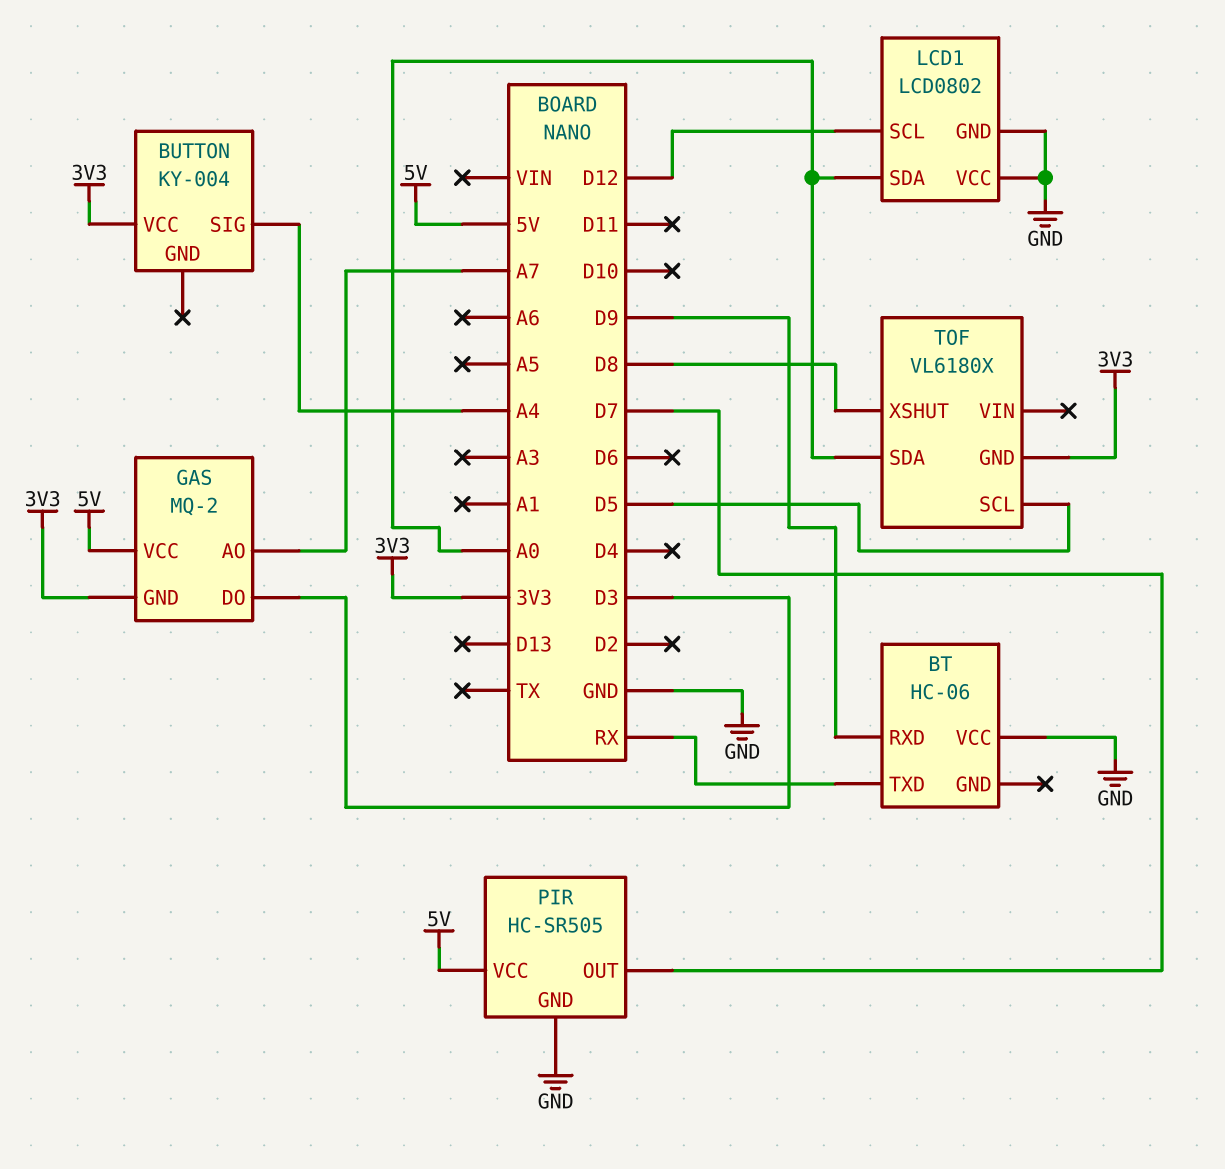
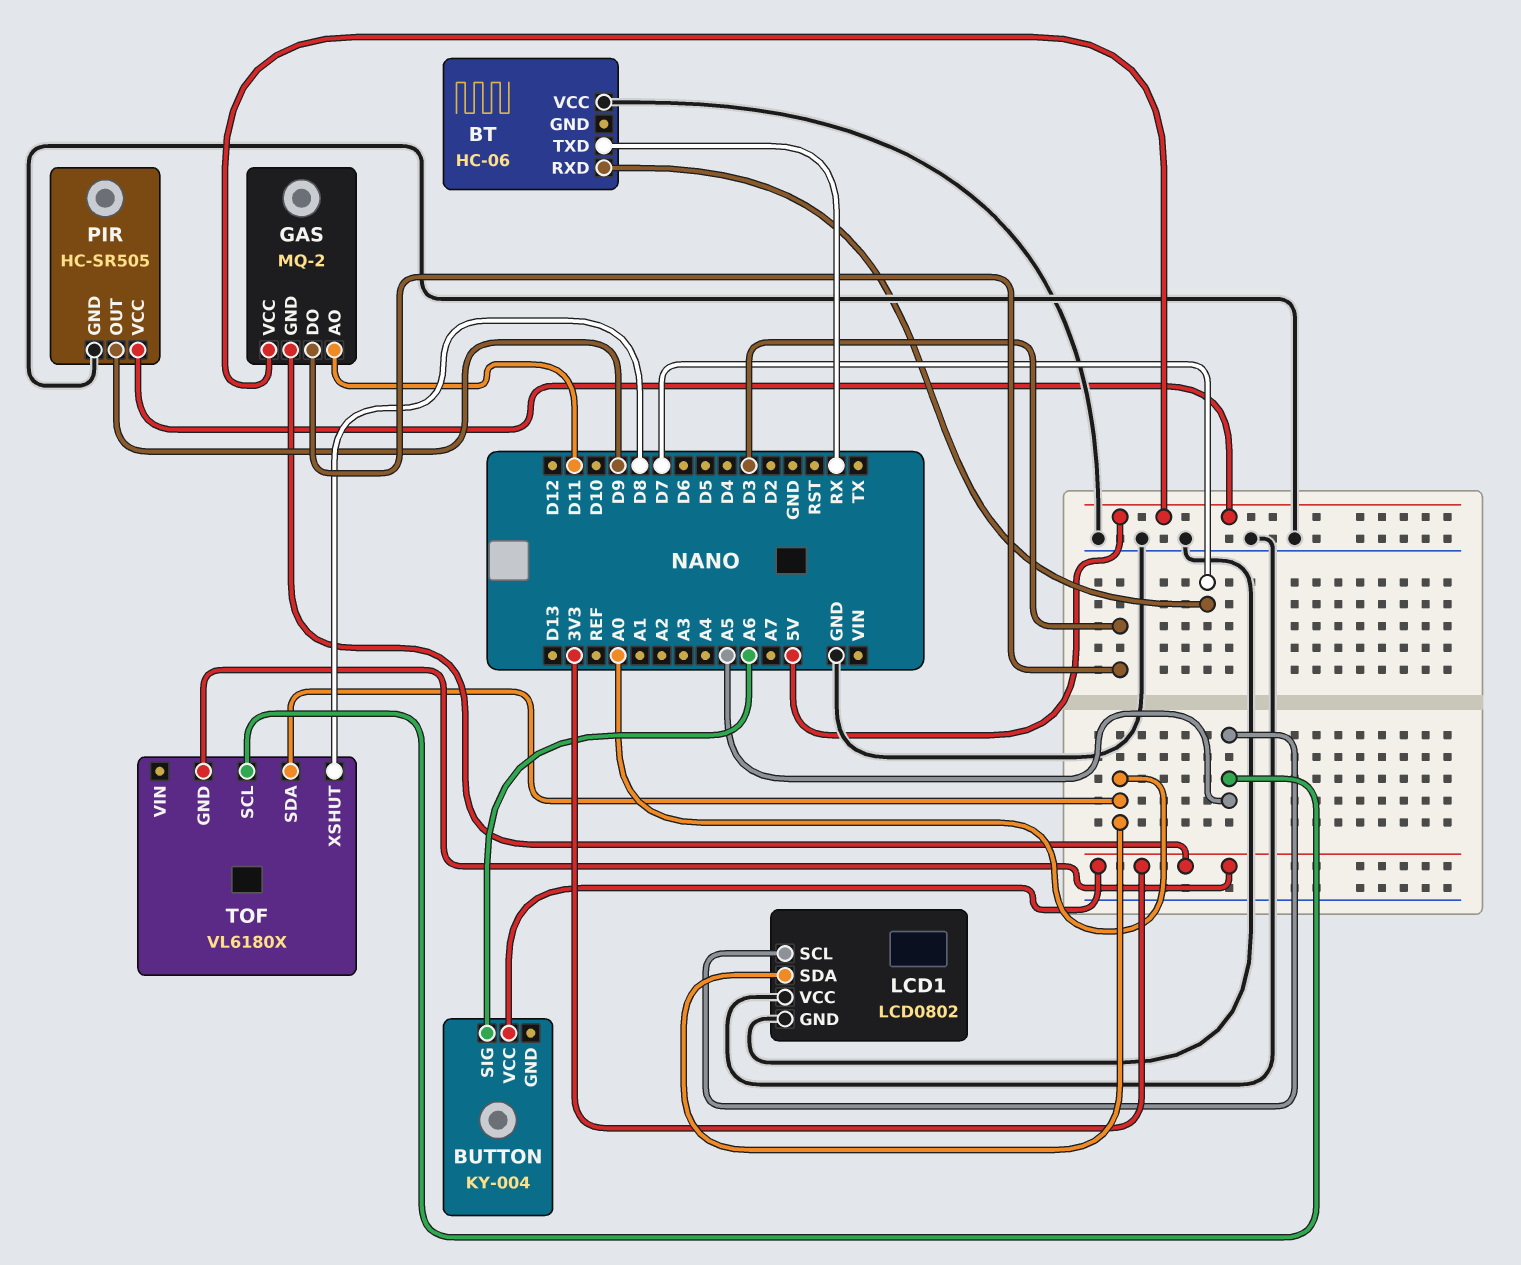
BT pin RXD: D9 -> D7
BUTTON pin SIG: A4 -> A6
GAS pin AO: A7 -> D11
LCD1 pin SCL: D12 -> A5
PIR pin OUT: D7 -> D9
TOF pin SCL: D5 -> A5

